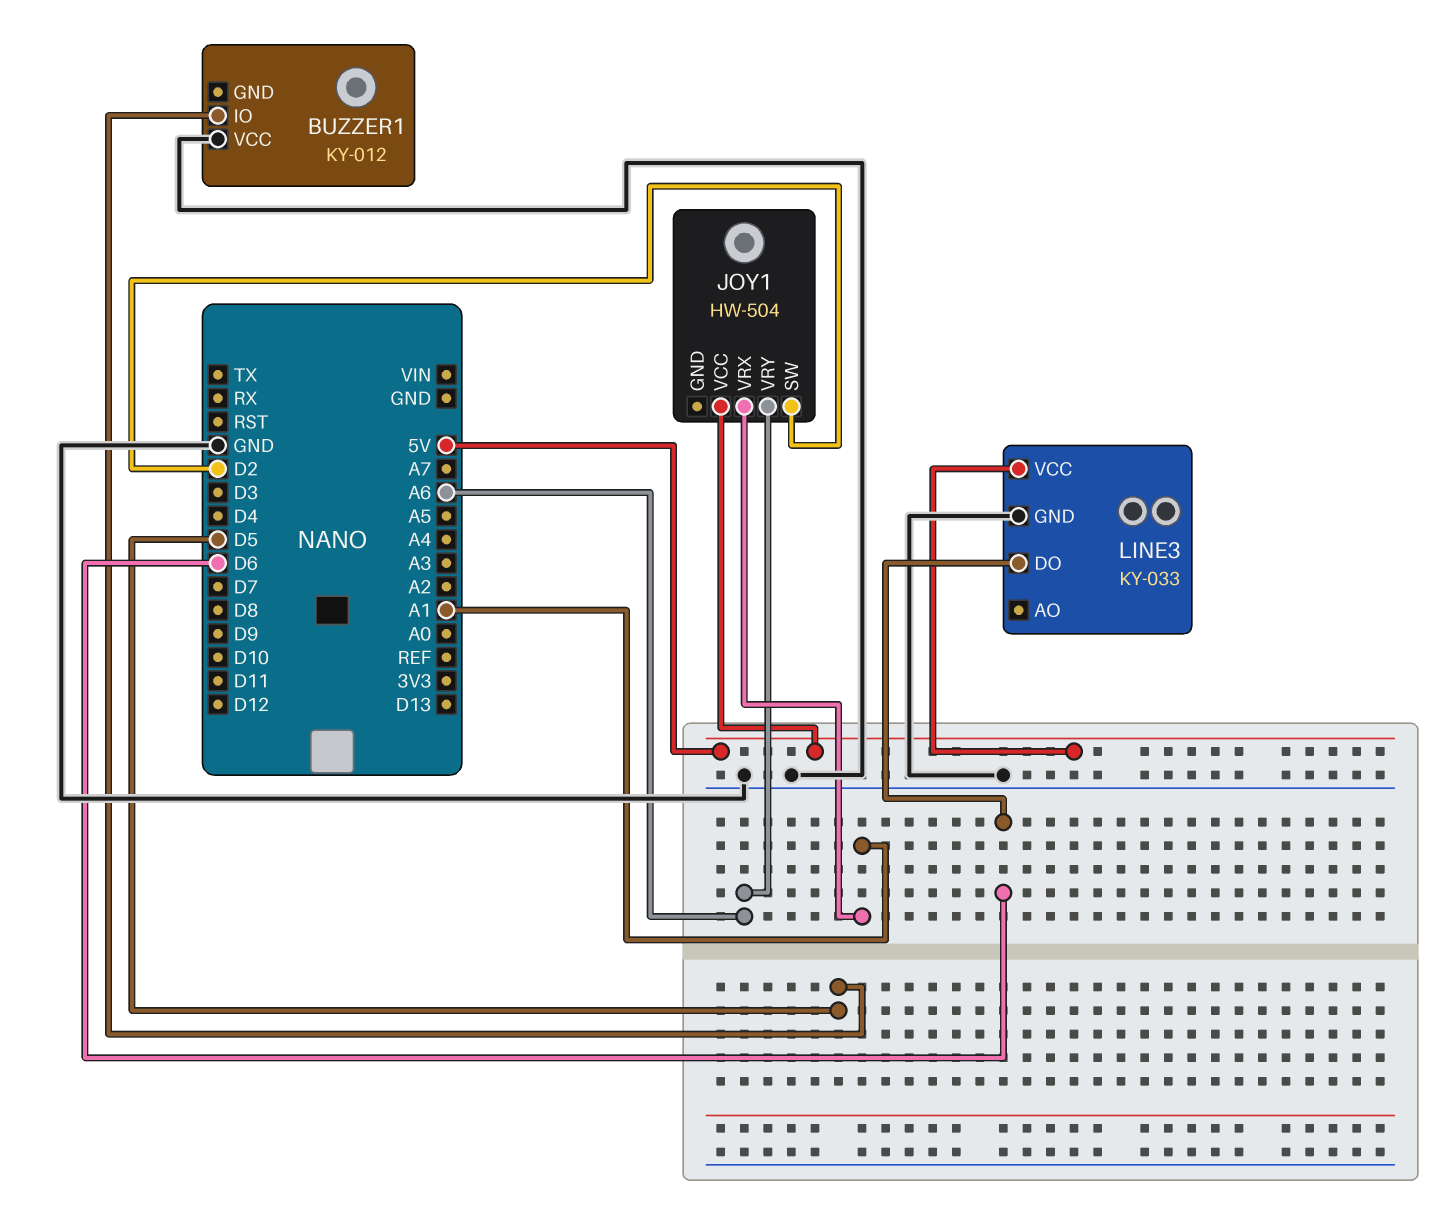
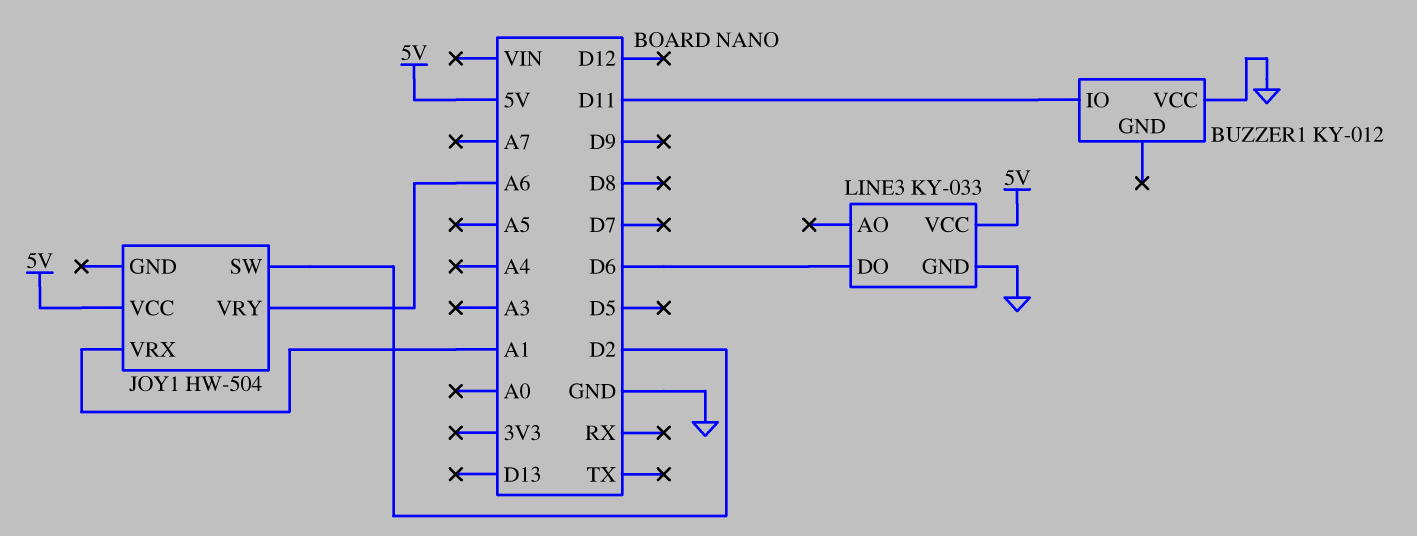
BUZZER1 pin IO: D5 -> D11

